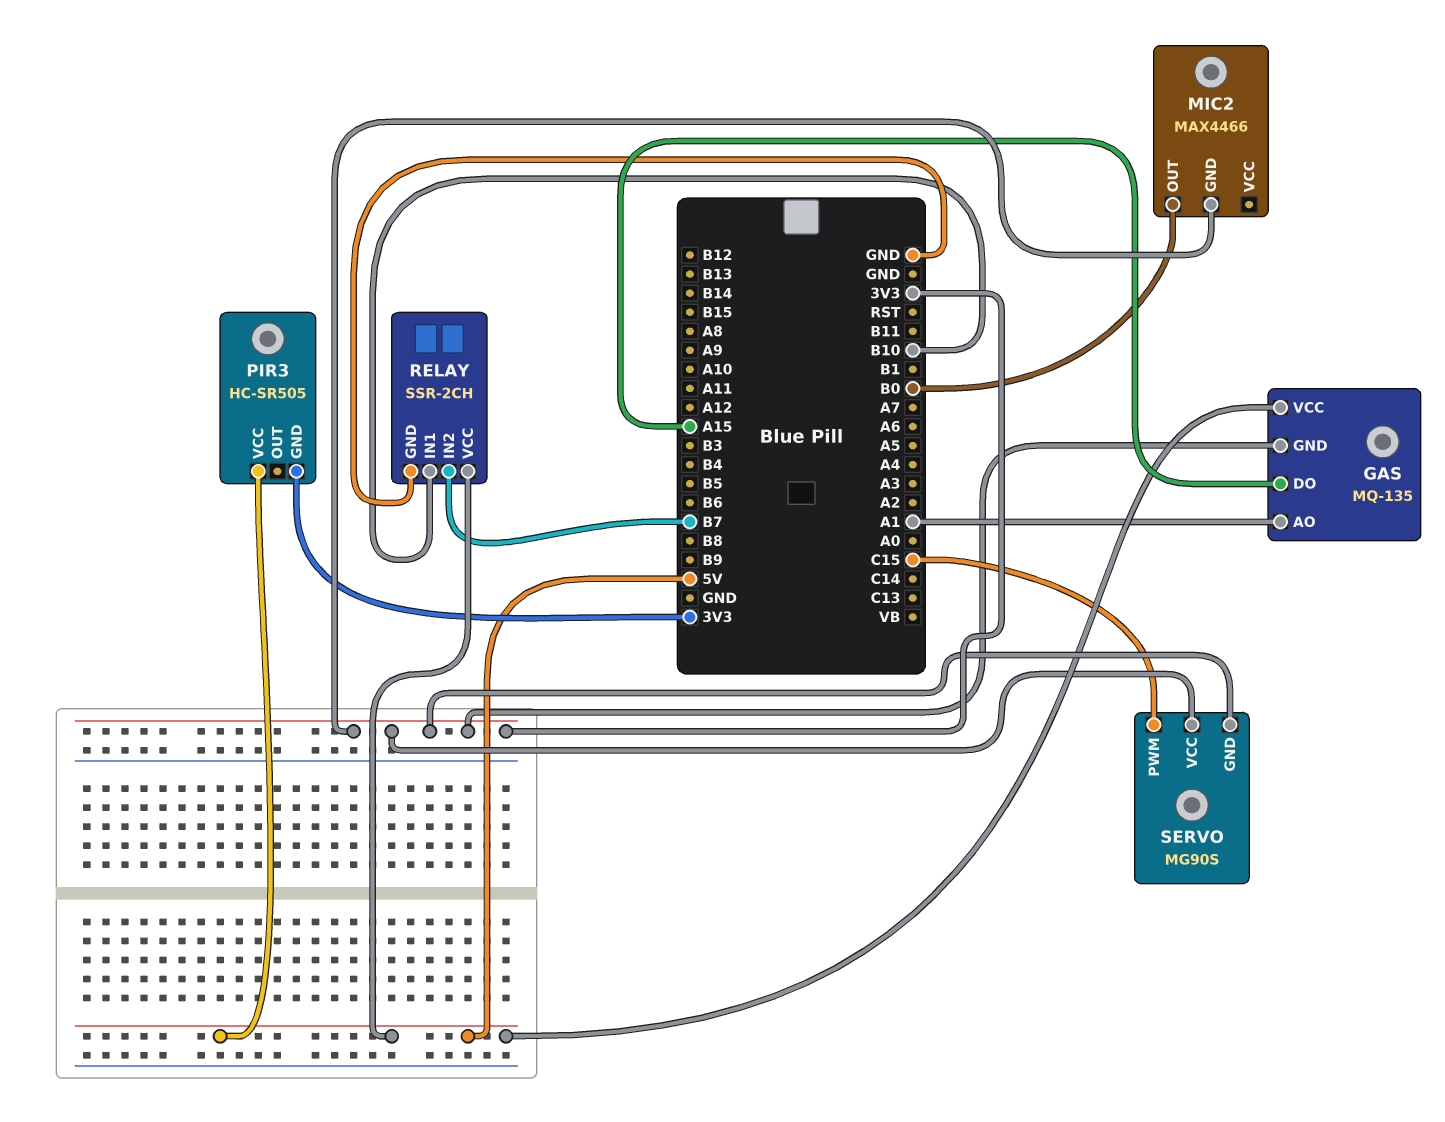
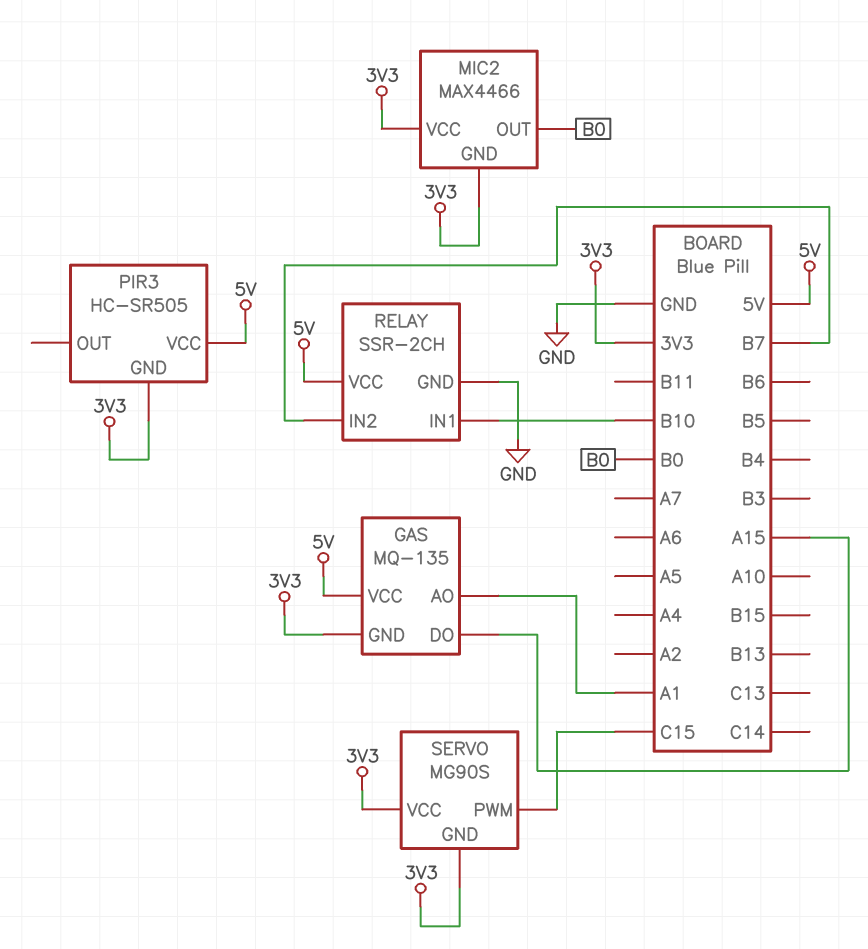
MIC2 pin VCC: none -> 3V3

